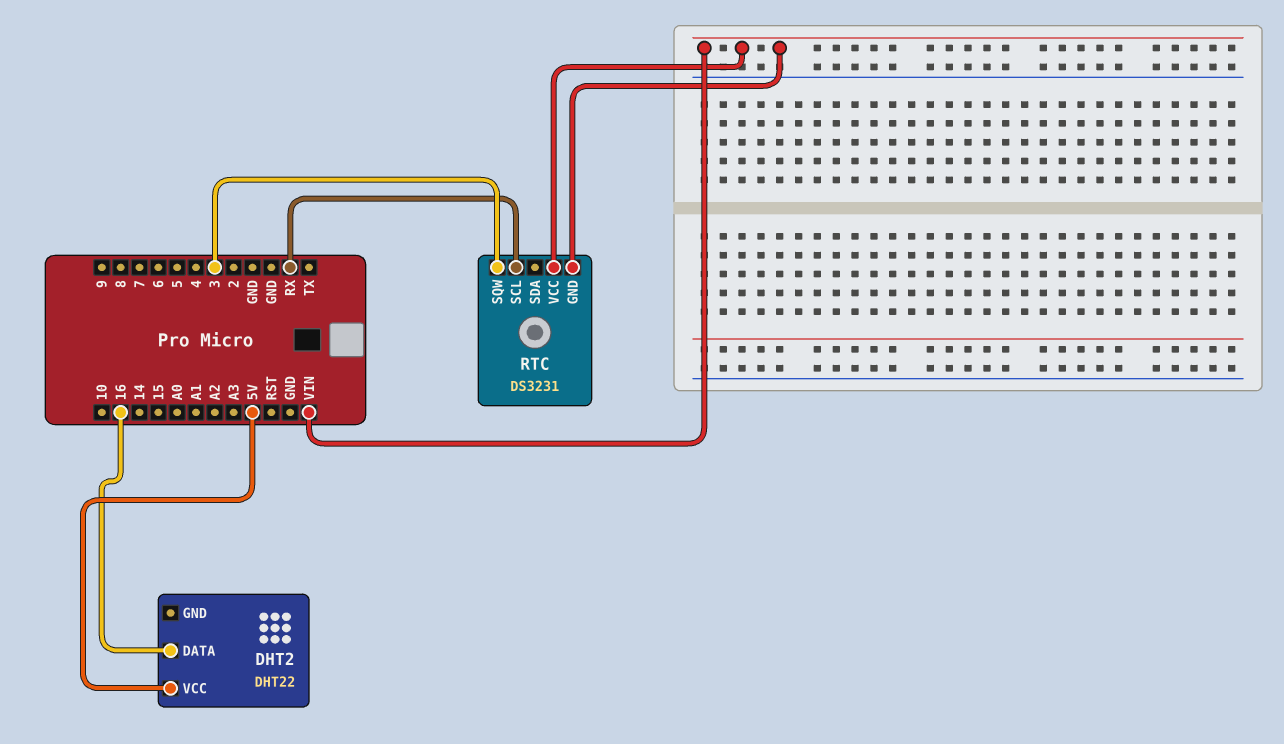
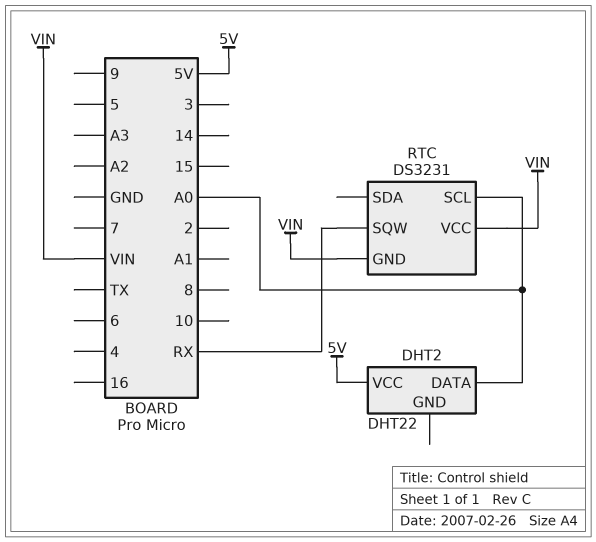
DHT2 pin DATA: 16 -> A0
RTC pin SCL: RX -> A0
RTC pin SQW: 3 -> RX

